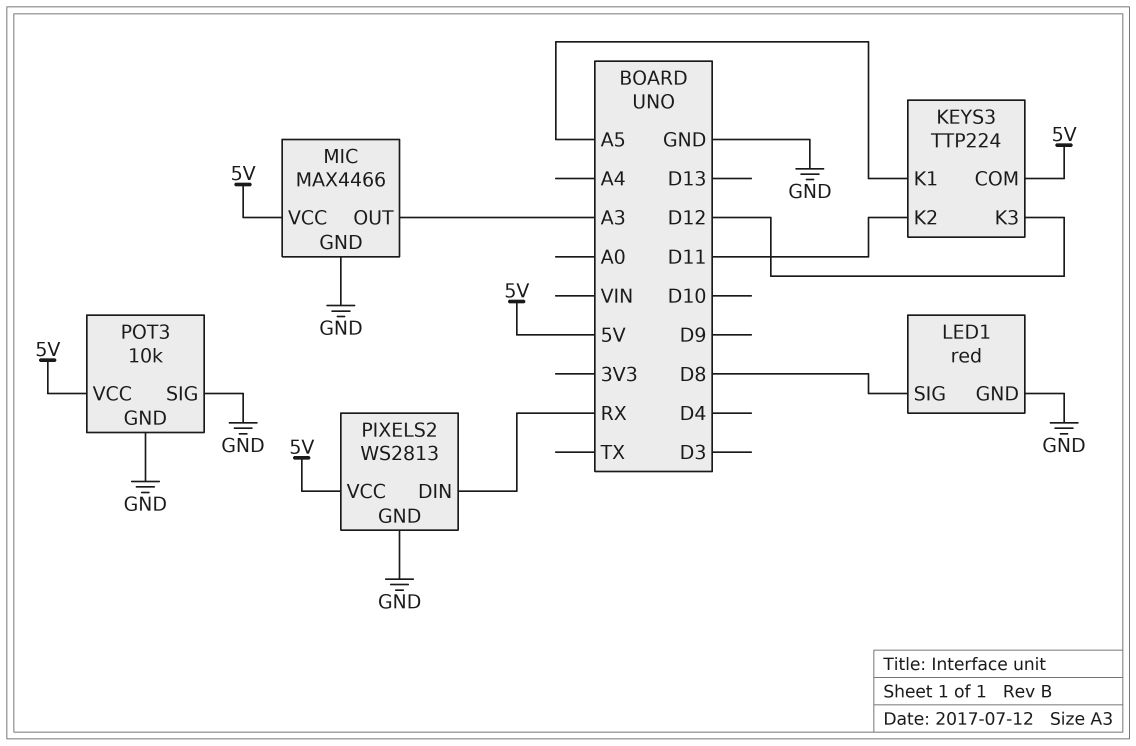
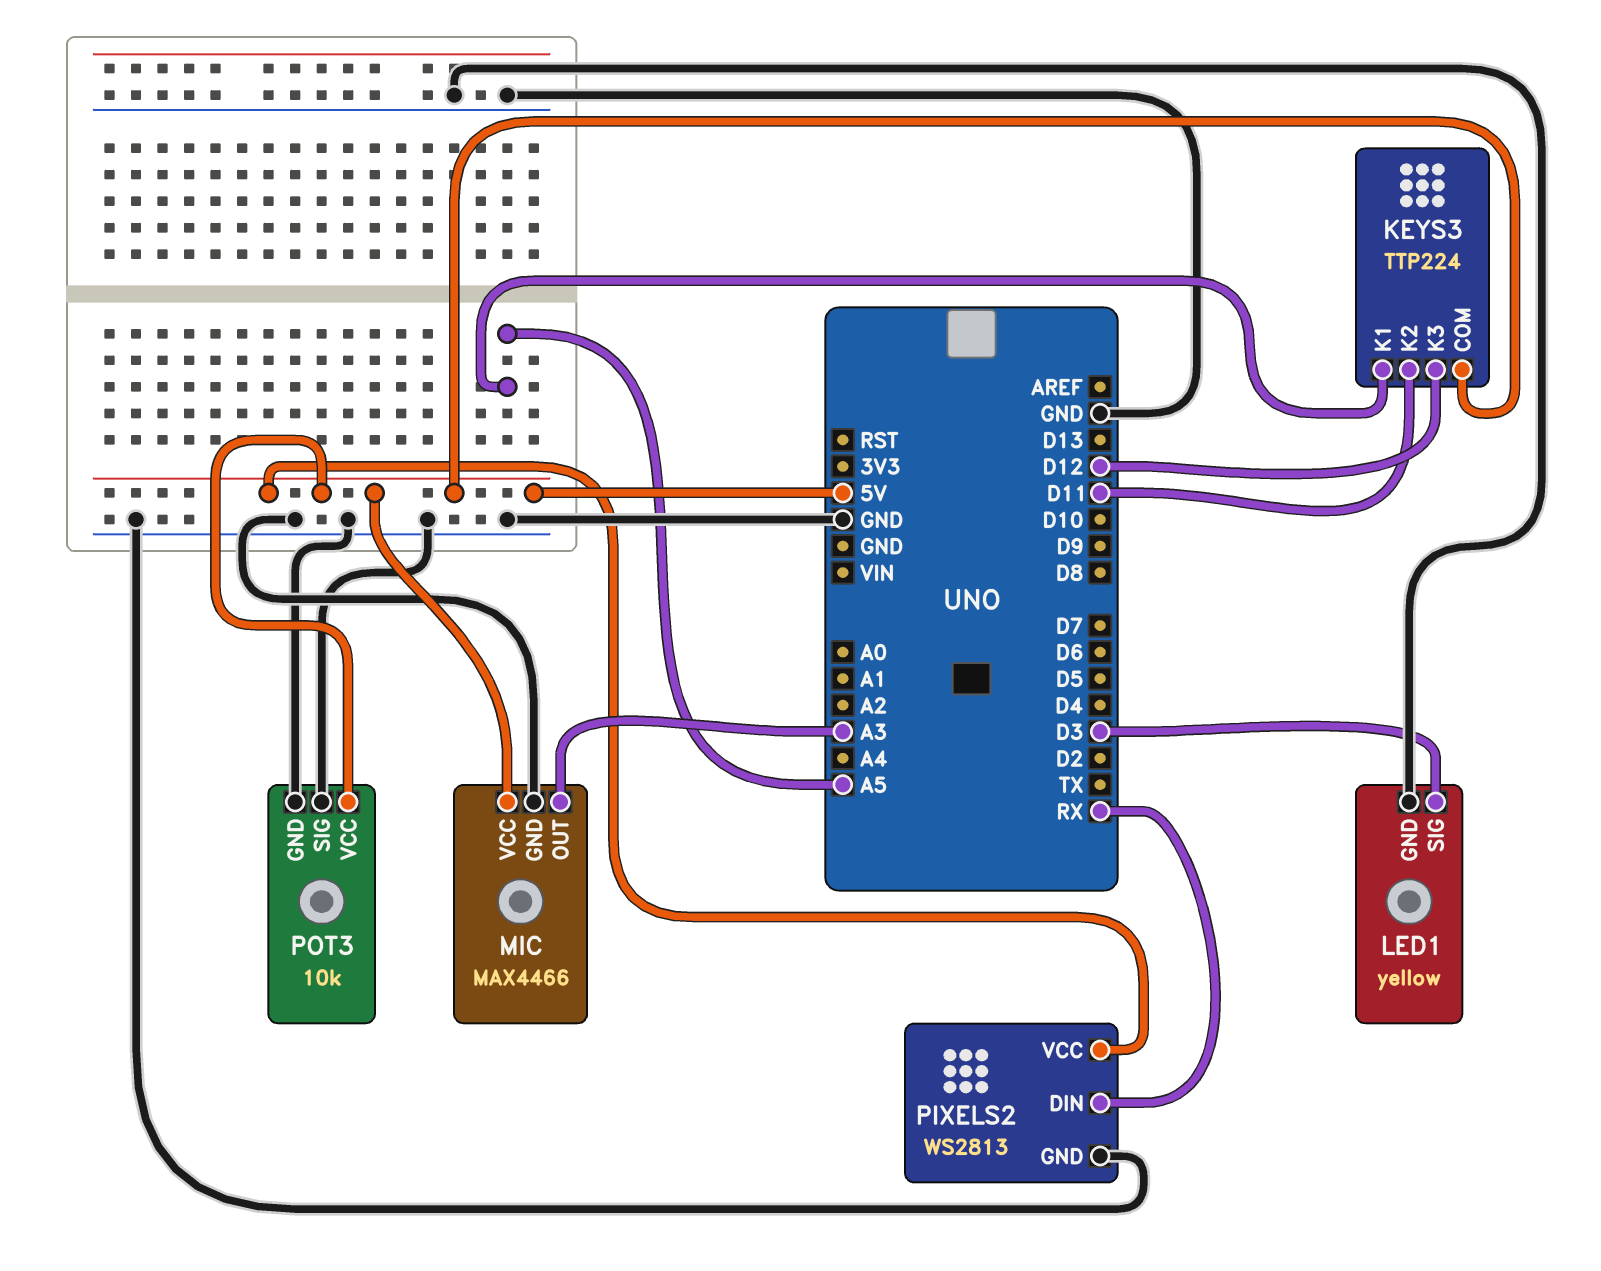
LED1: red -> yellow
LED1 pin SIG: D8 -> D3

